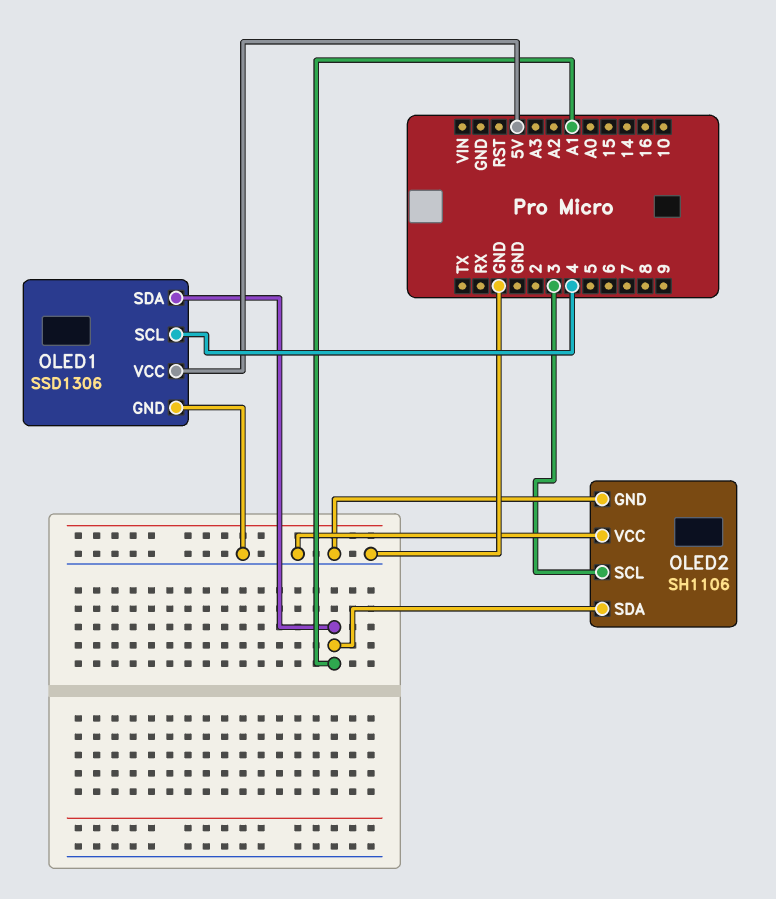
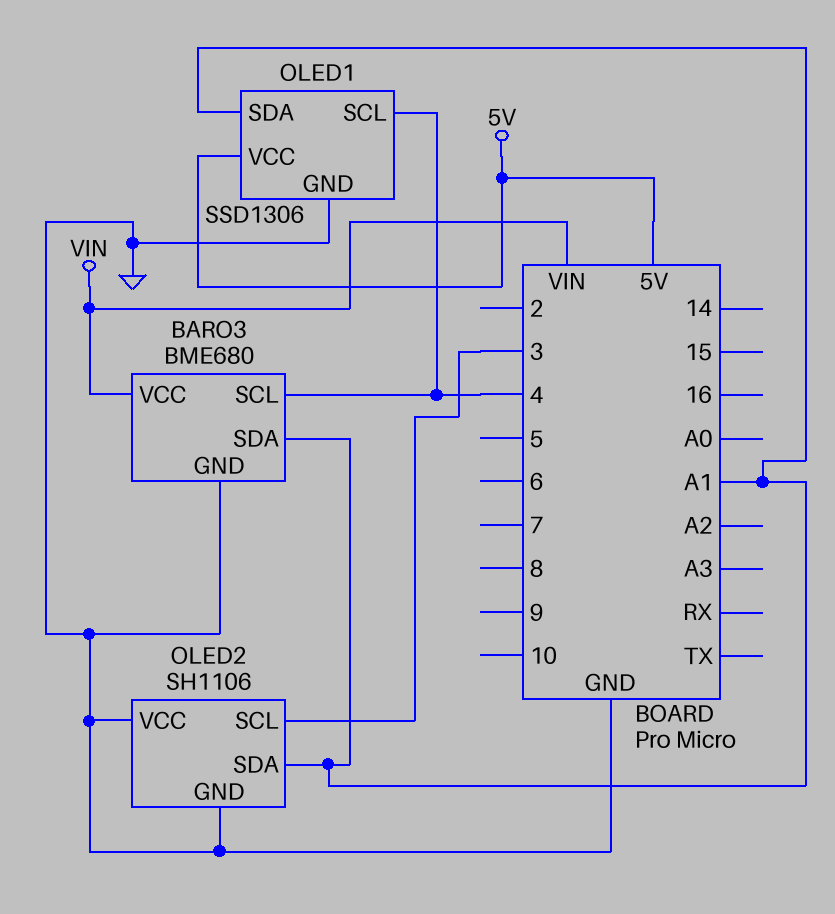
BARO3: none -> BME680
BARO3 pin GND: none -> GND
BARO3 pin SCL: none -> 4
BARO3 pin SDA: none -> A1
BARO3 pin VCC: none -> VIN

